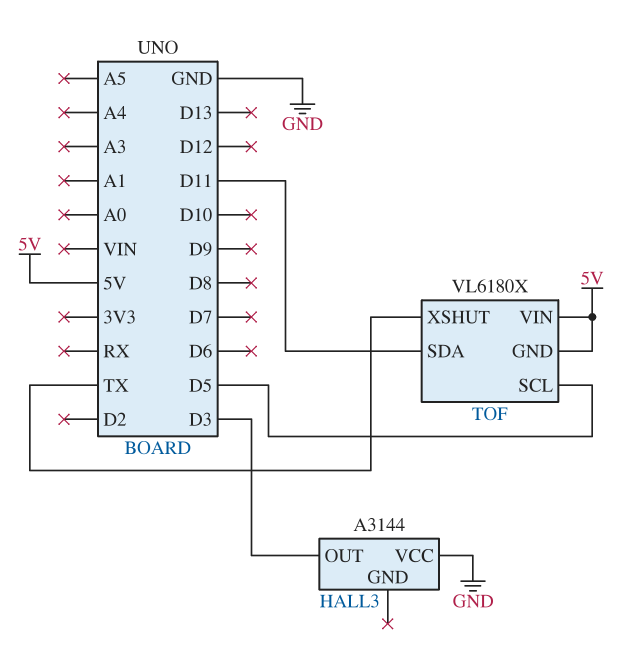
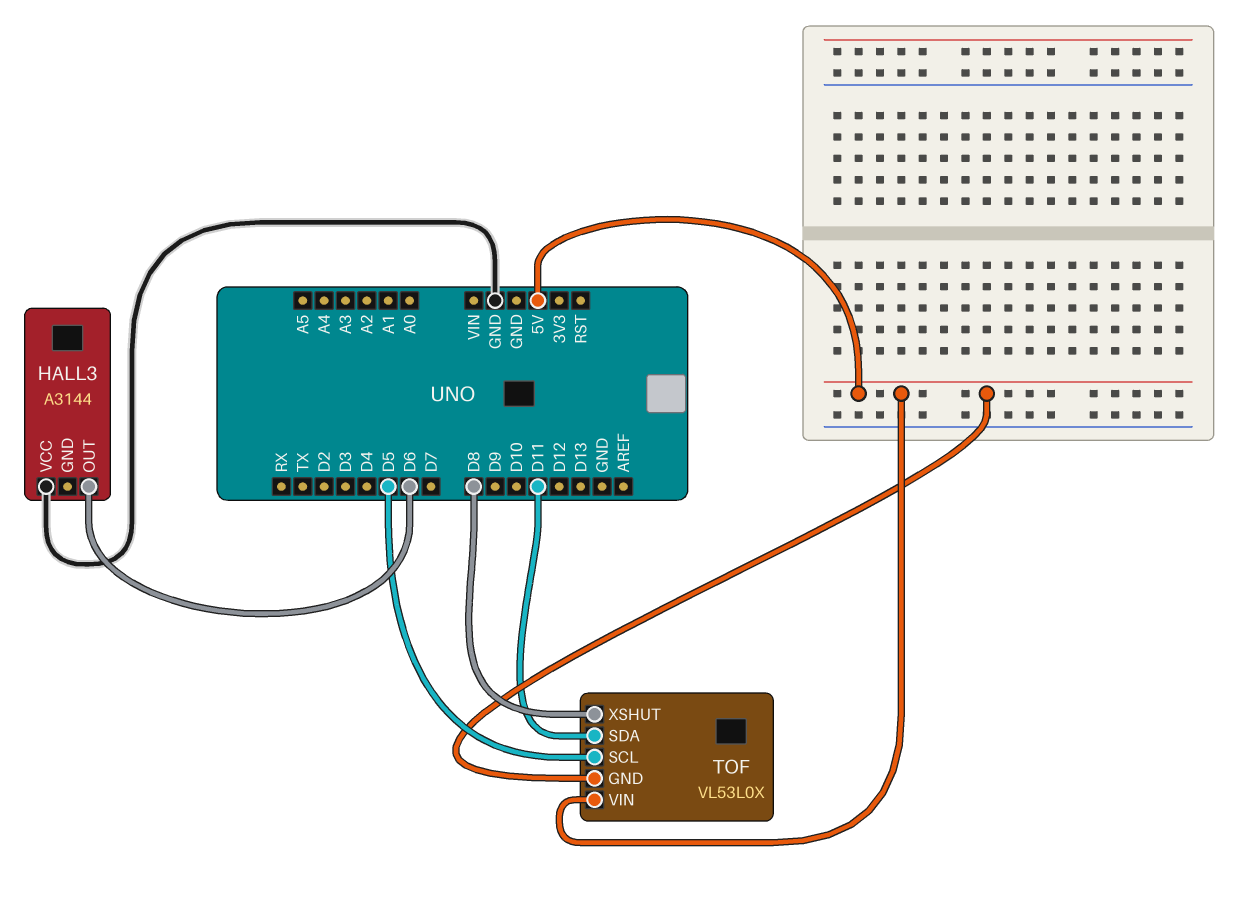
HALL3 pin OUT: D3 -> D6
TOF: VL6180X -> VL53L0X
TOF pin XSHUT: TX -> D8

